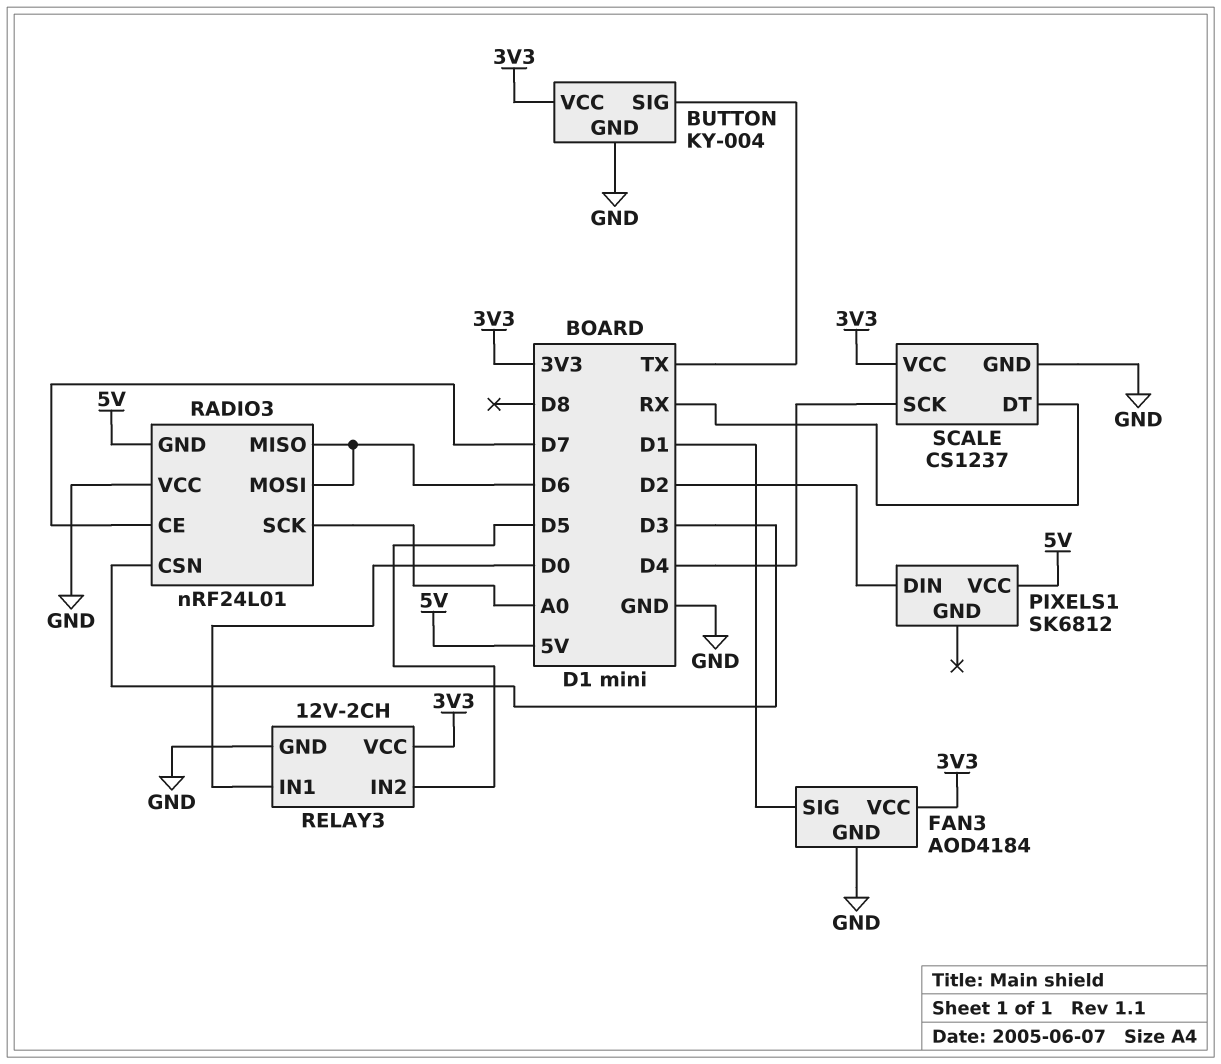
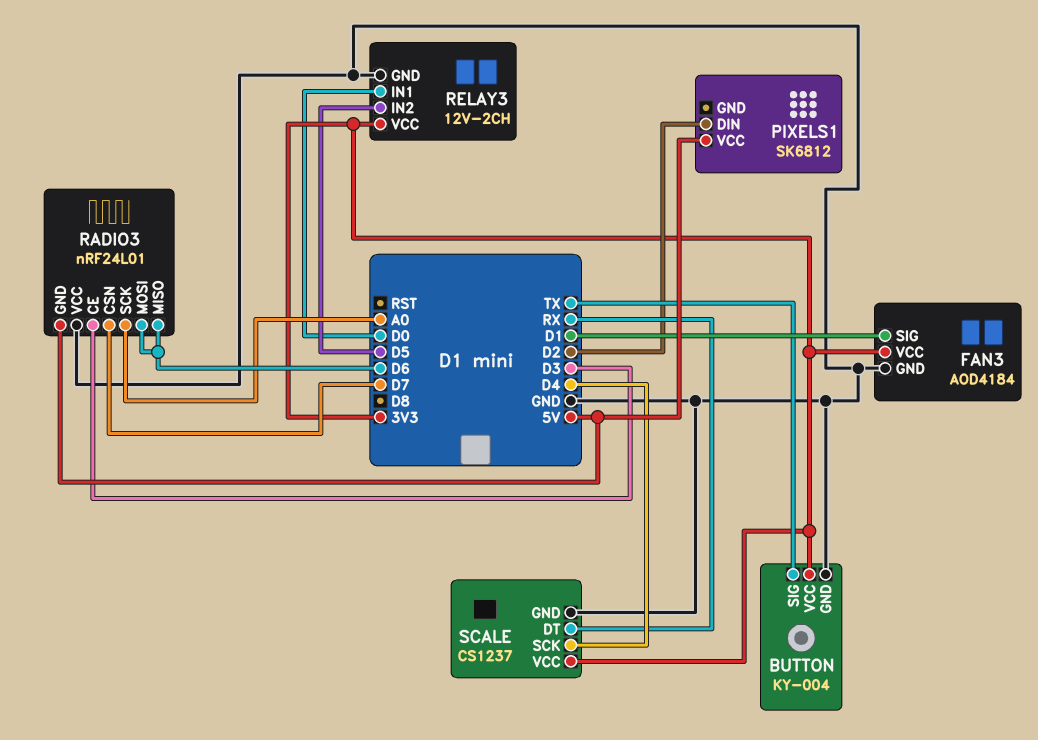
RADIO3 pin CE: D7 -> D3
RADIO3 pin CSN: D3 -> D7

